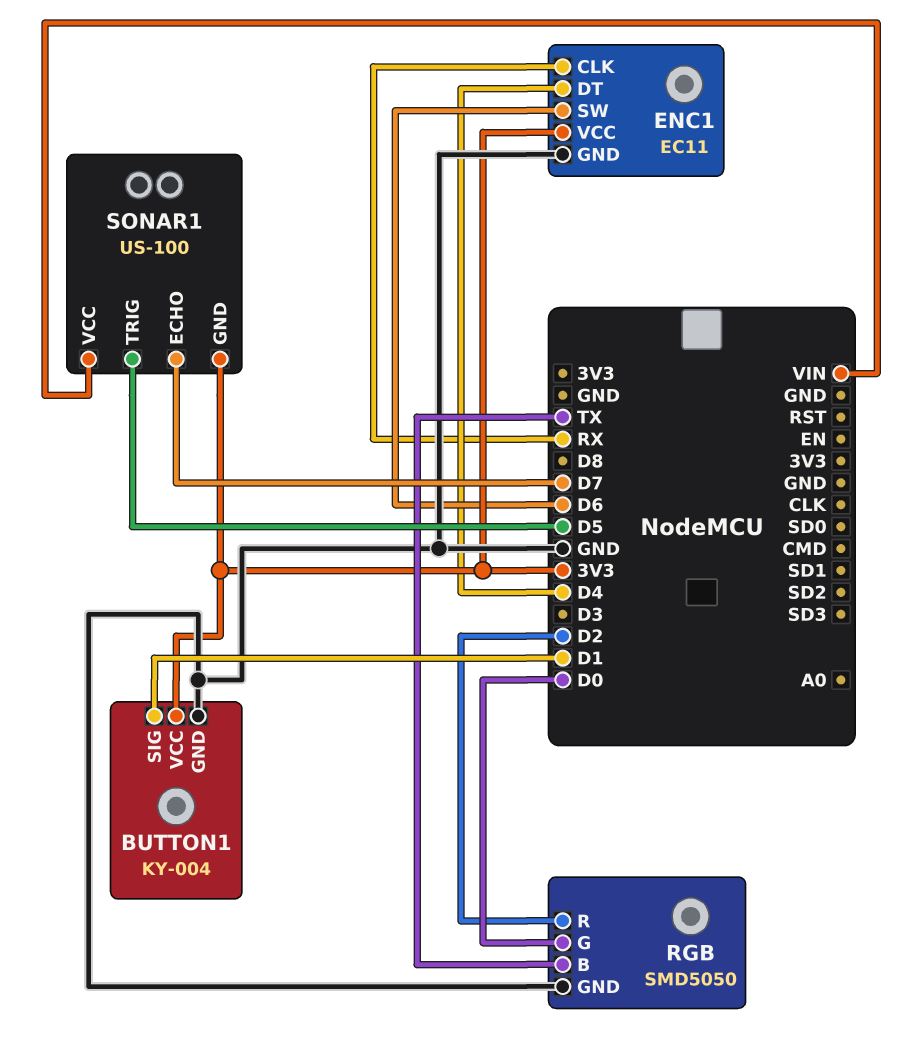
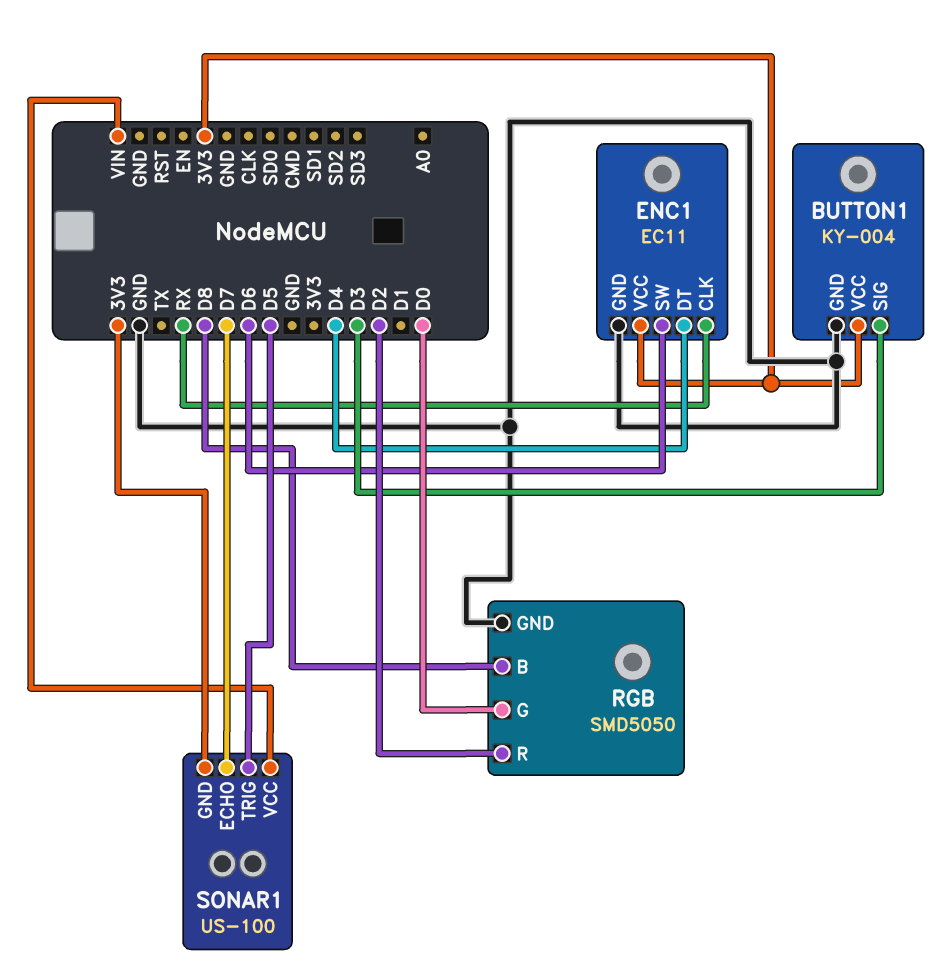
BUTTON1 pin SIG: D1 -> D3
RGB pin B: TX -> D8

